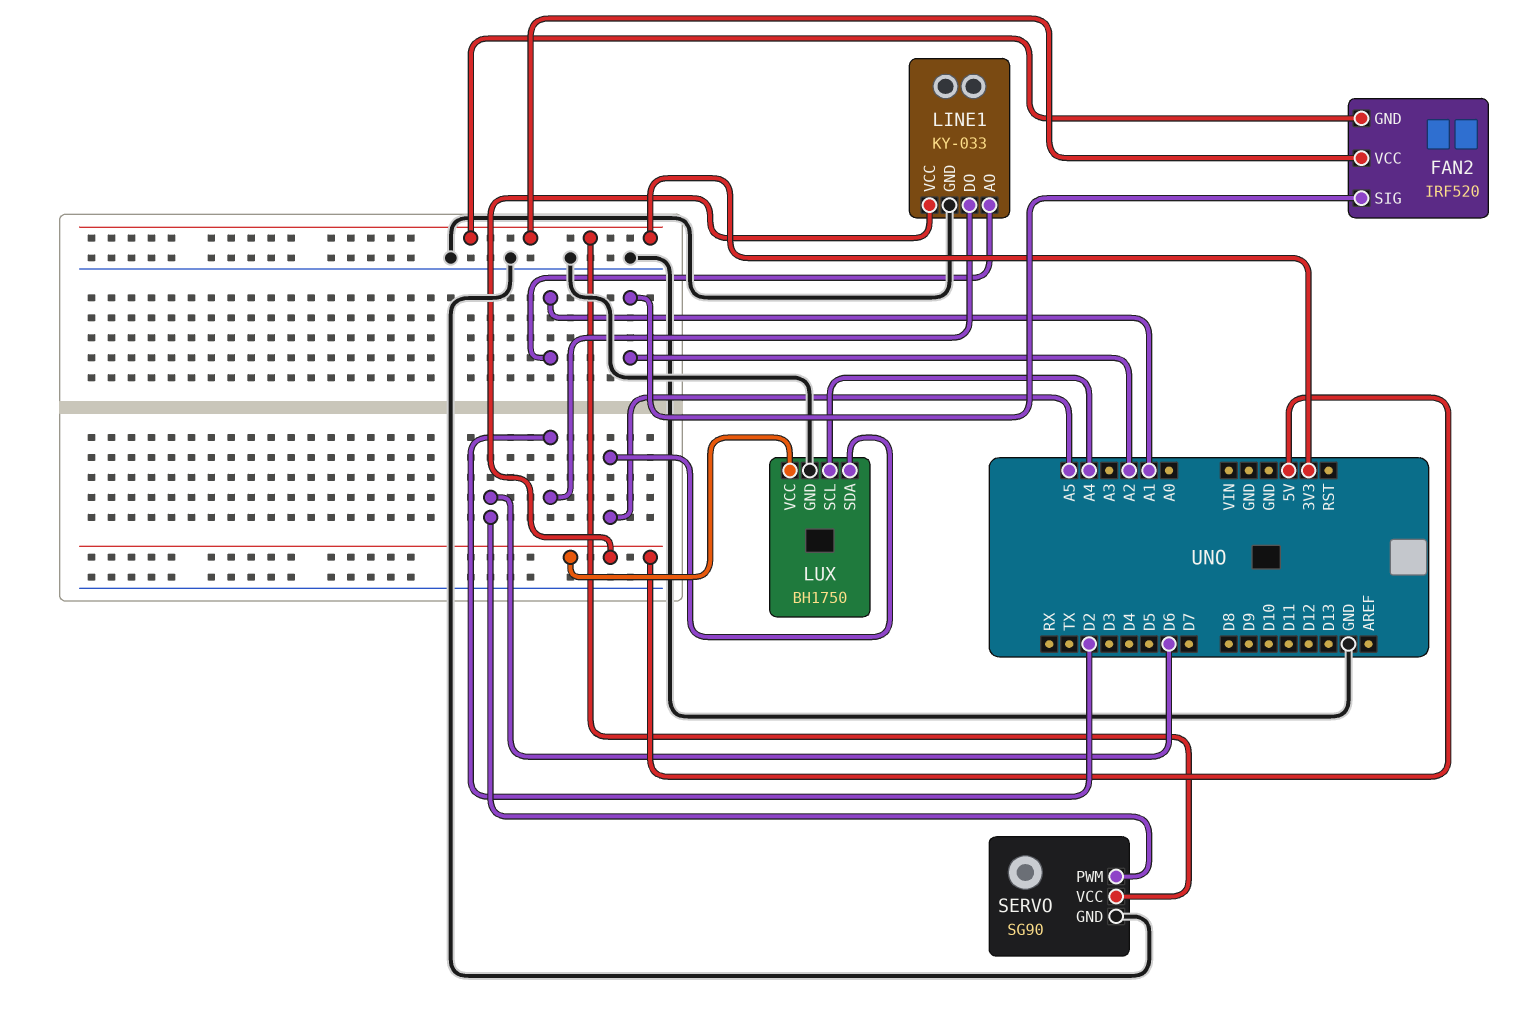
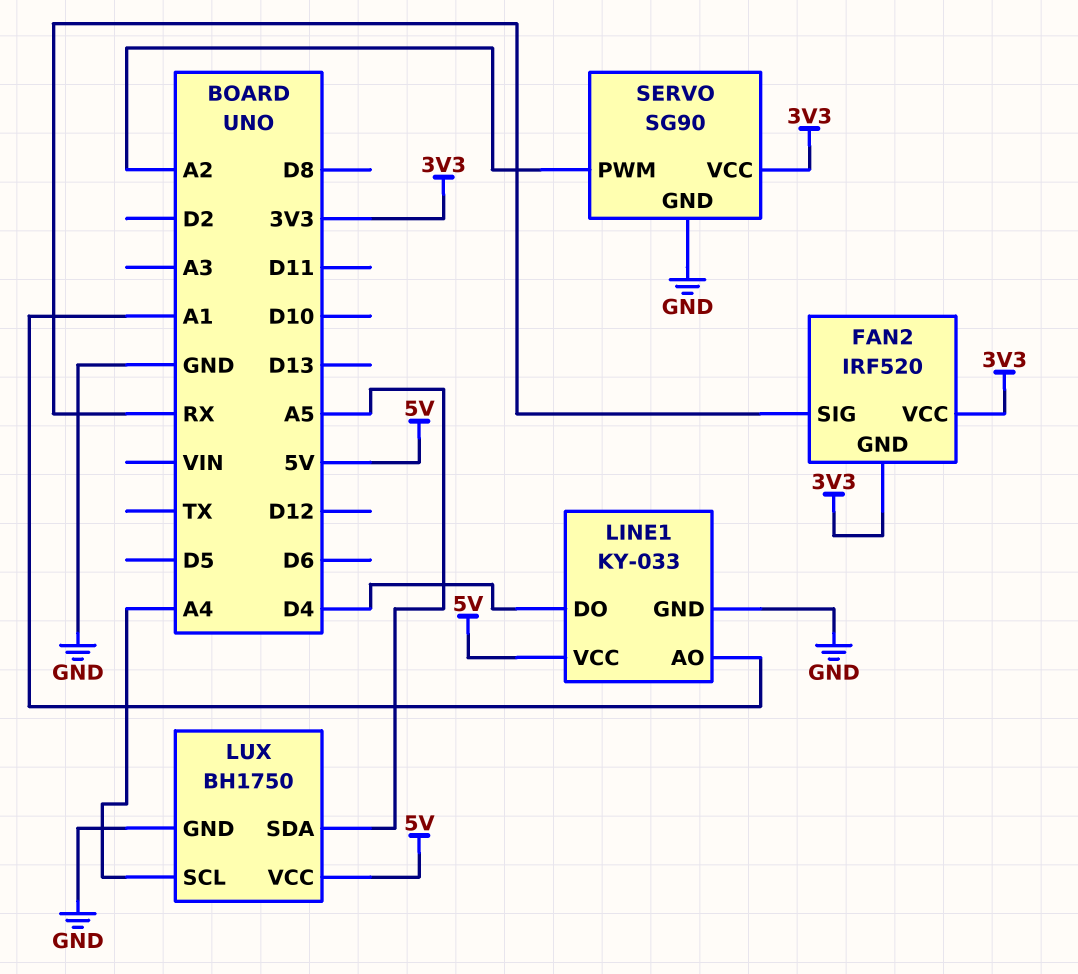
FAN2 pin SIG: A2 -> RX
LINE1 pin DO: D2 -> D4
SERVO pin PWM: D6 -> A2

